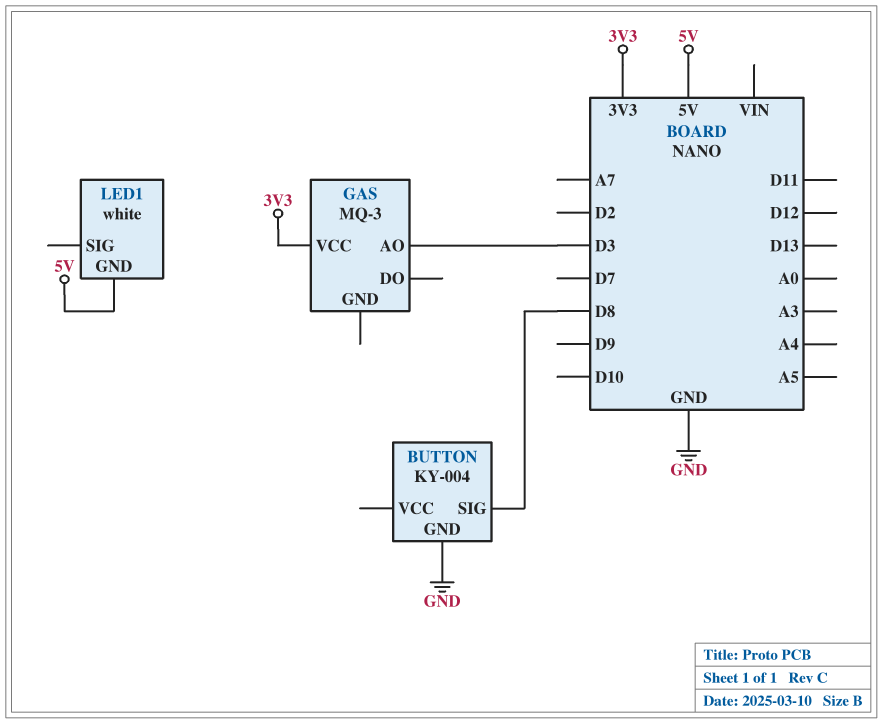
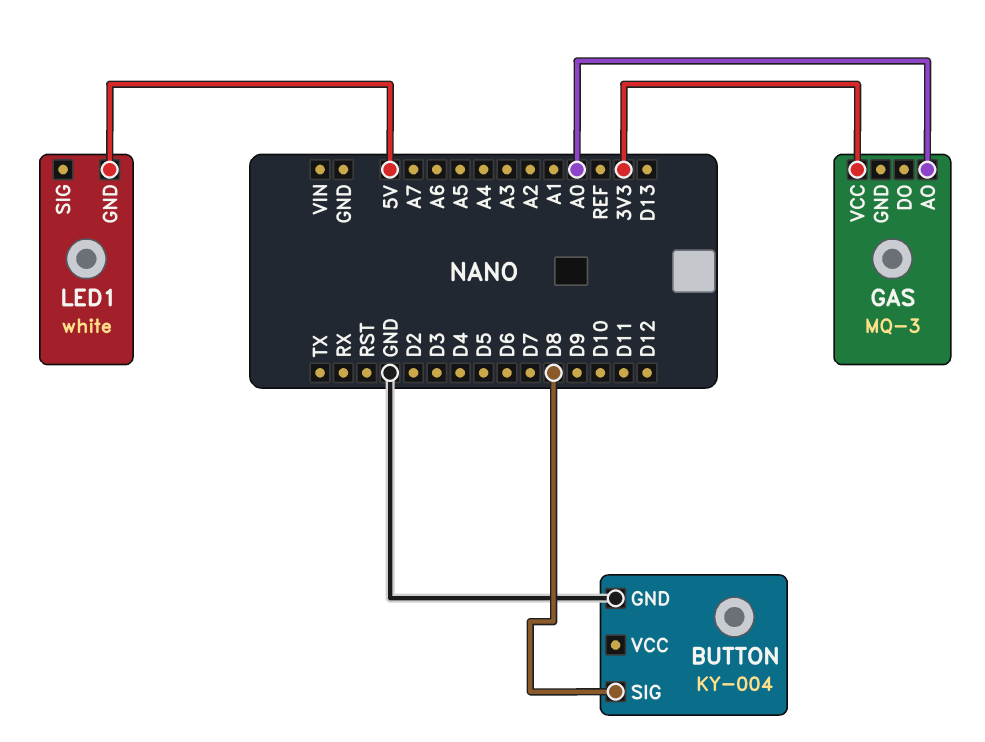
GAS pin AO: D3 -> A0

